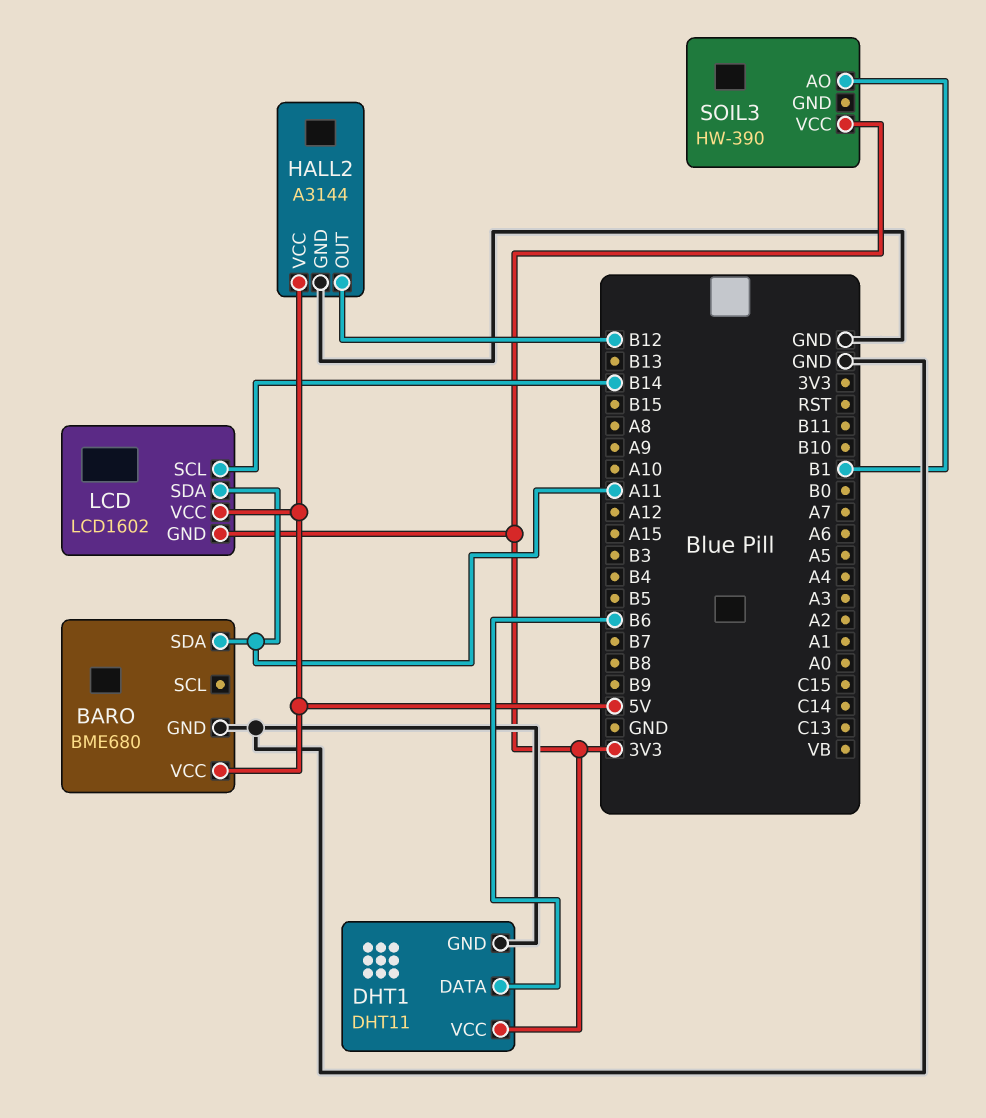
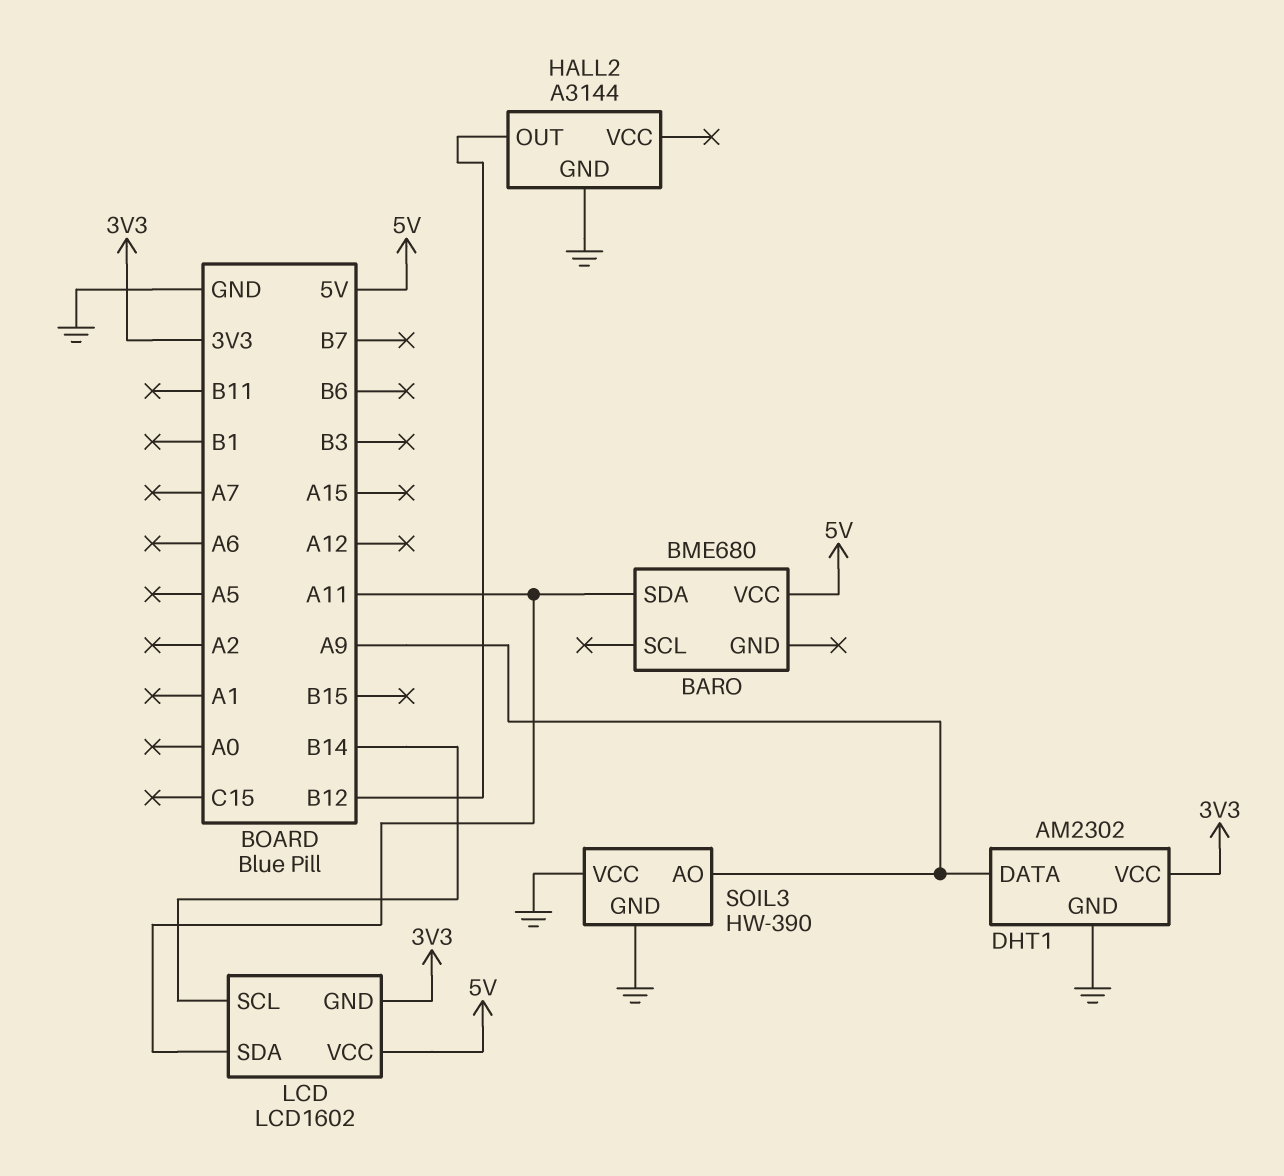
BARO pin GND: GND -> none
DHT1: DHT11 -> AM2302
DHT1 pin DATA: B6 -> A9
HALL2 pin VCC: 5V -> none
SOIL3 pin AO: B1 -> A9
SOIL3 pin GND: none -> GND
SOIL3 pin VCC: 3V3 -> GND

